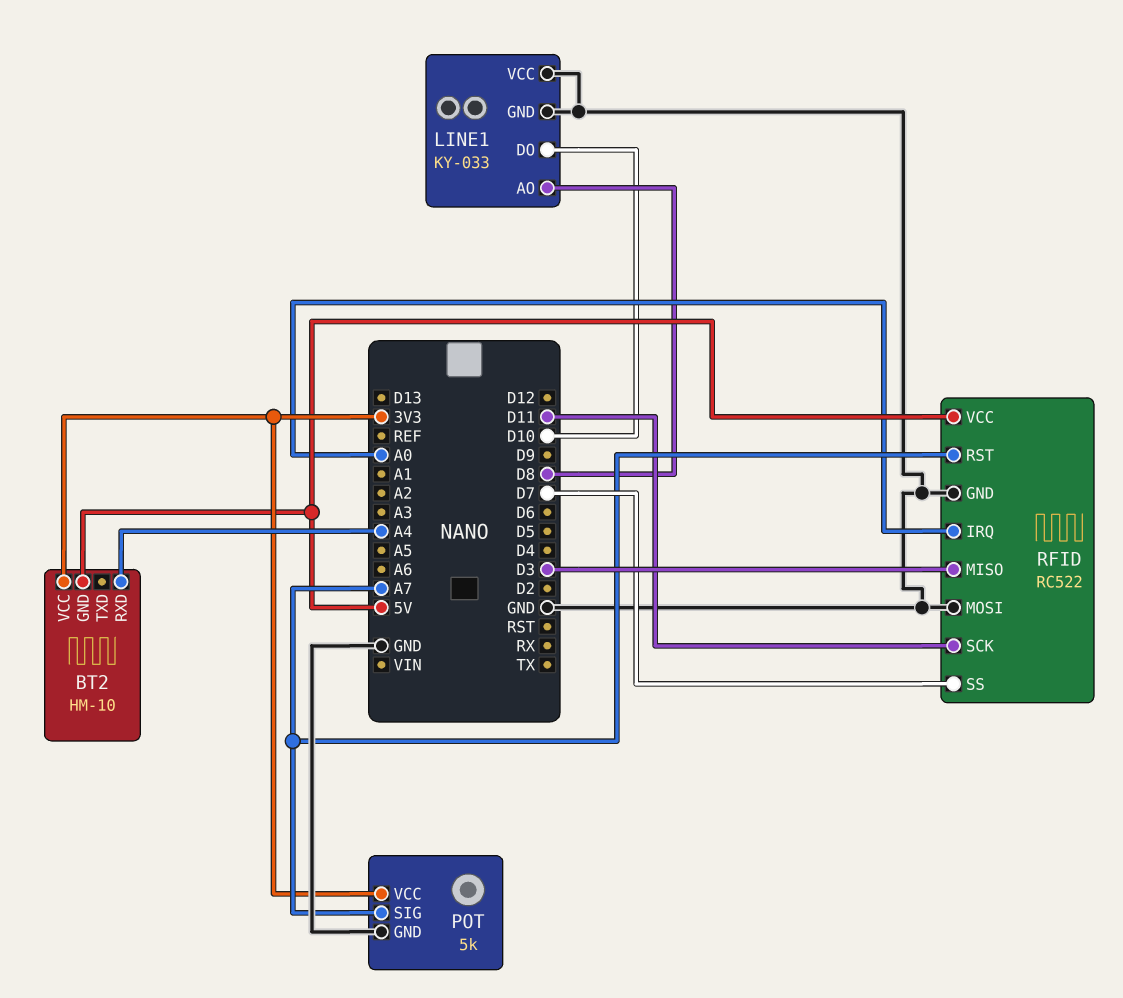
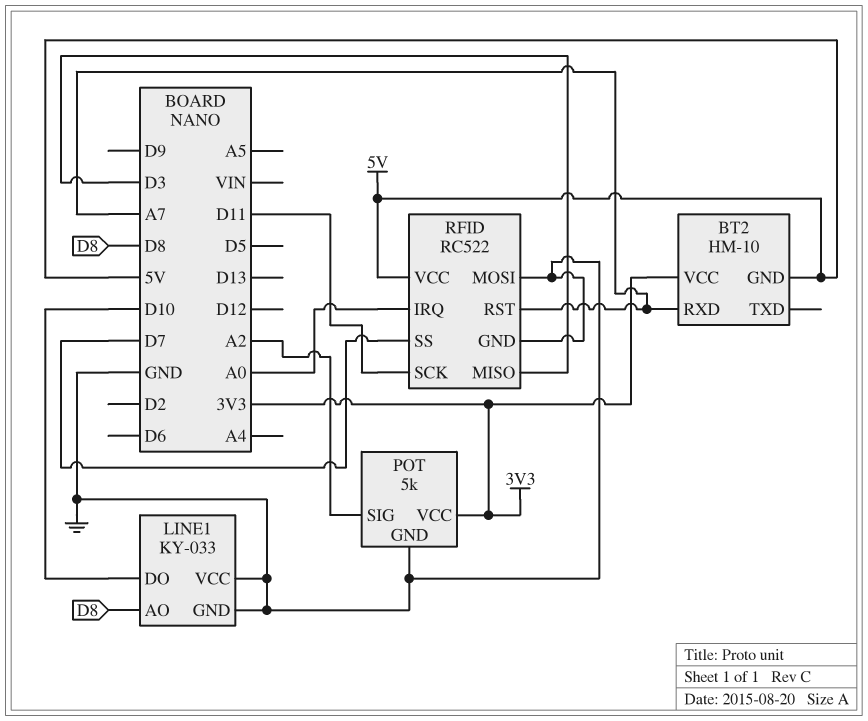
BT2 pin RXD: A4 -> A7
POT pin SIG: A7 -> A2

